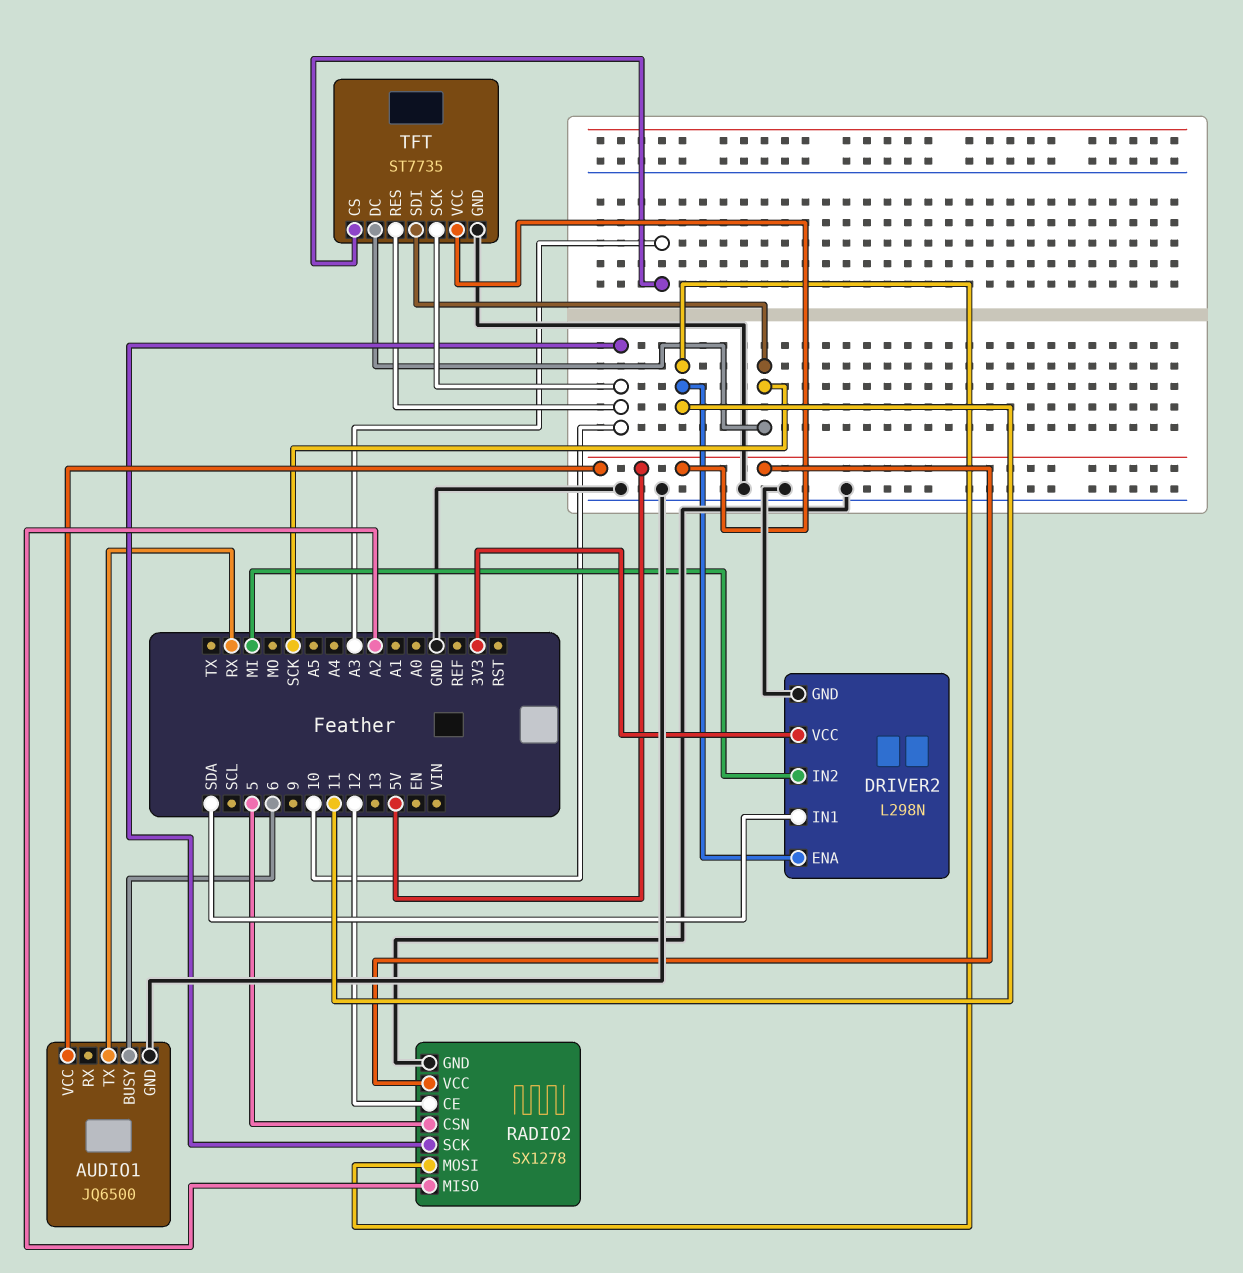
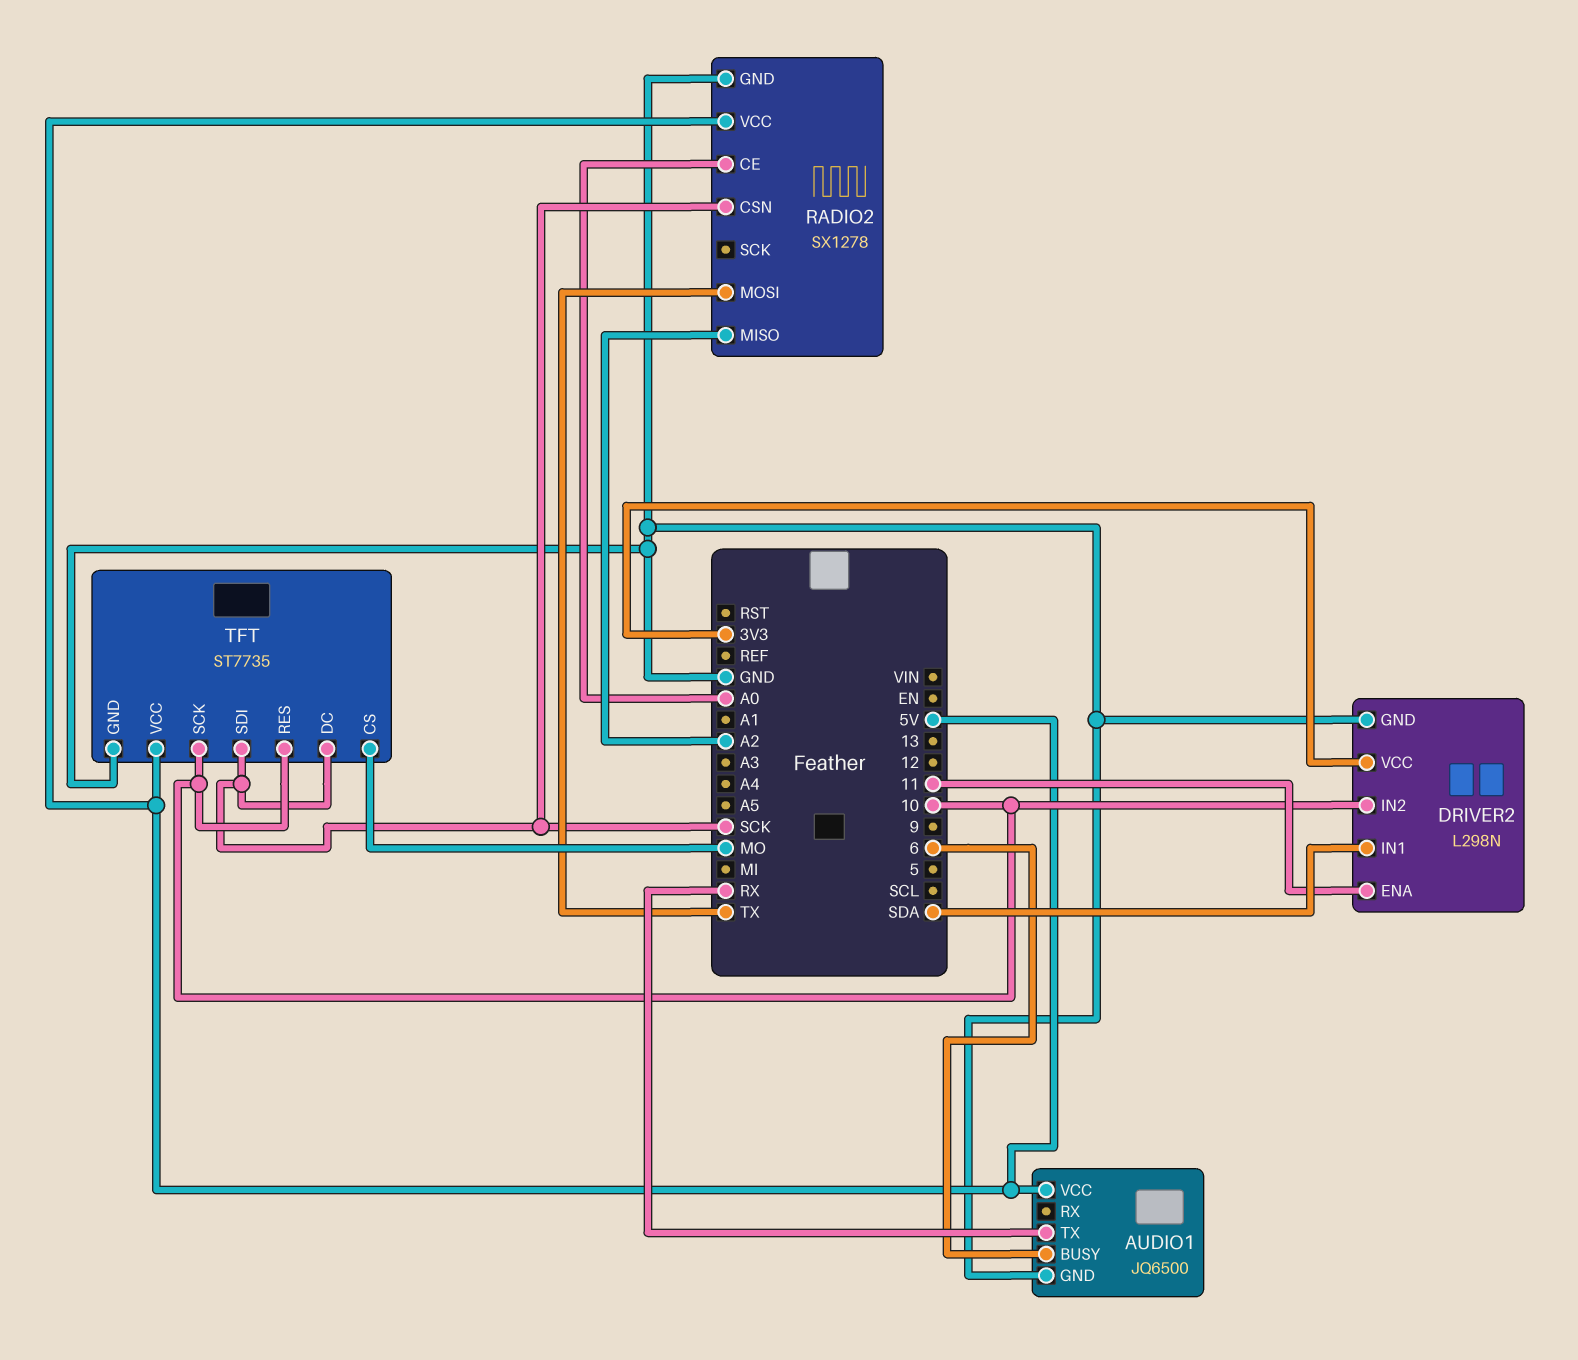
DRIVER2 pin IN2: MI -> 10
RADIO2 pin CE: 12 -> A0
RADIO2 pin CSN: 5 -> SCK
RADIO2 pin MOSI: 11 -> TX
RADIO2 pin SCK: 10 -> none
TFT pin CS: A3 -> MO

